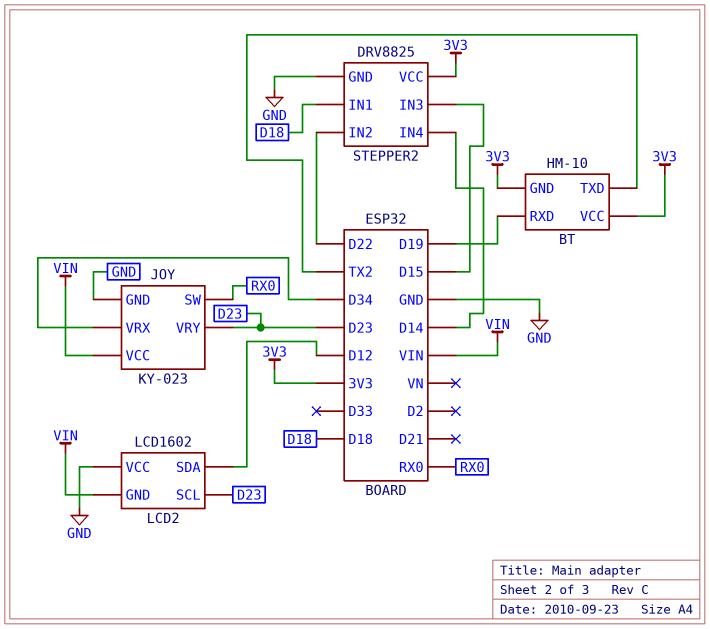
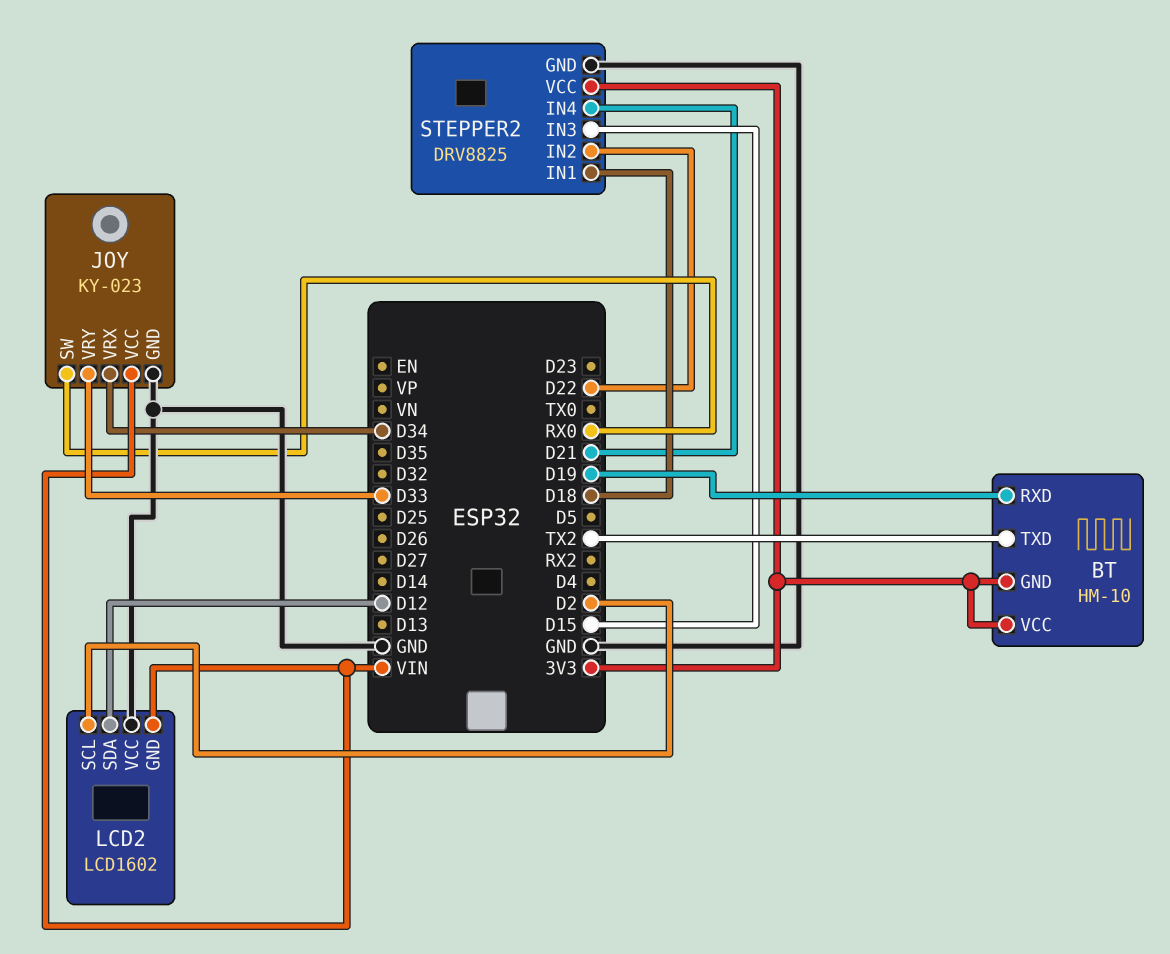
JOY pin VRY: D23 -> D33
LCD2 pin SCL: D23 -> D2
STEPPER2 pin IN4: D14 -> D21

